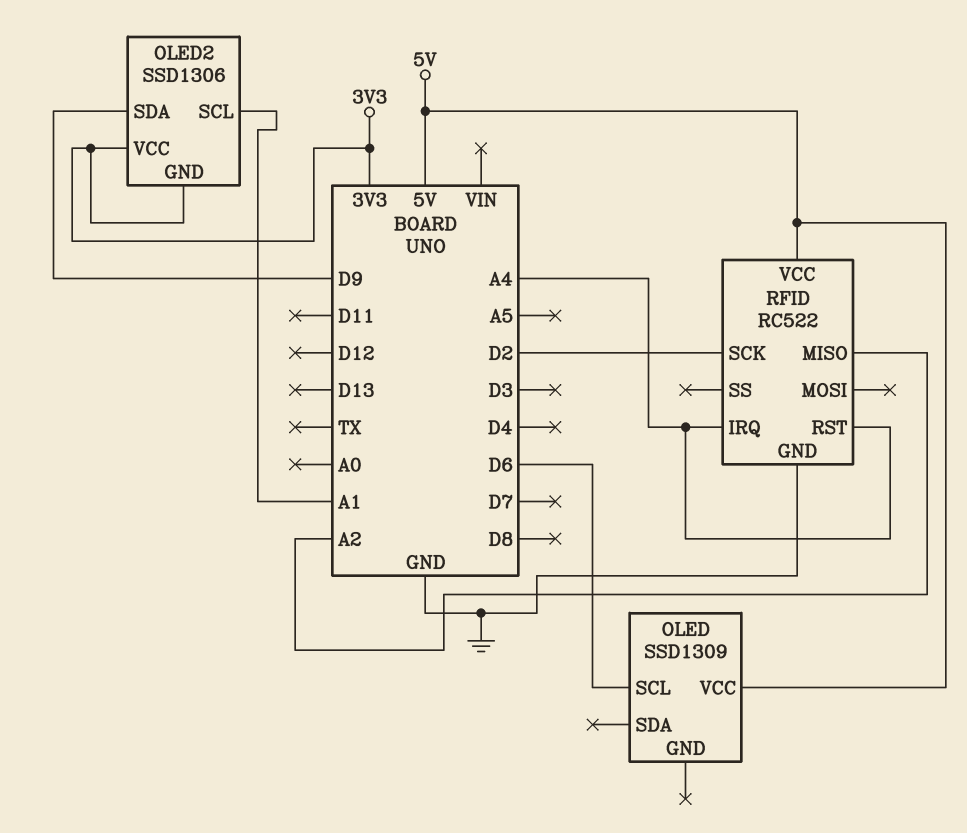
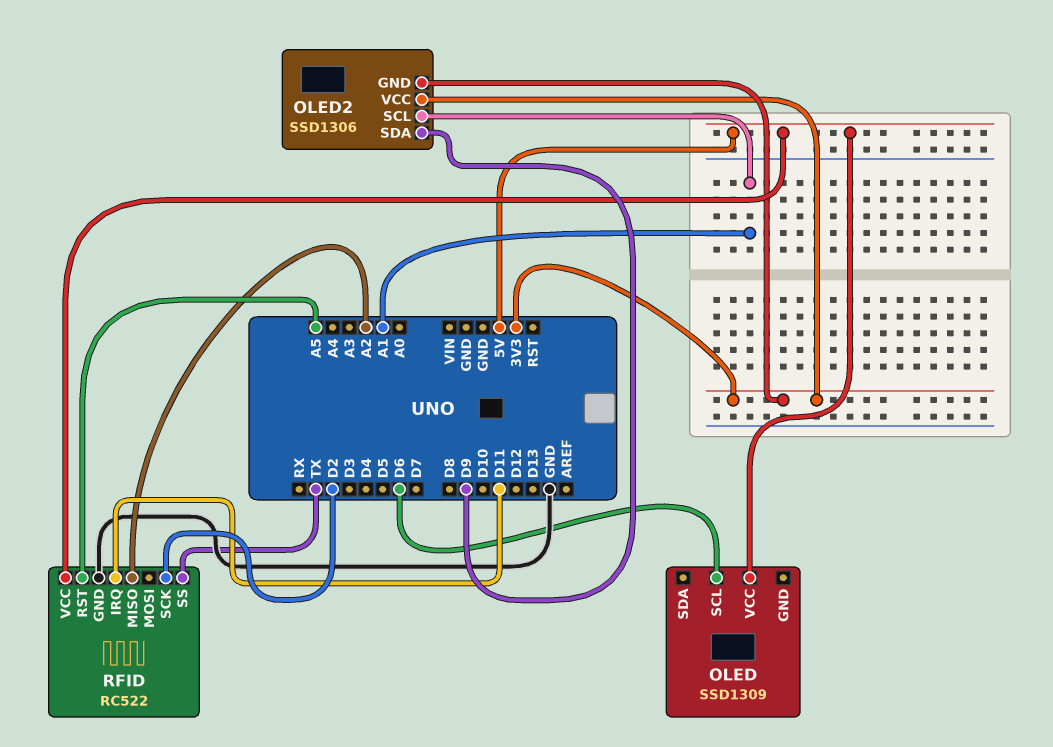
RFID pin IRQ: A4 -> D11
RFID pin RST: A4 -> A5
RFID pin SS: none -> TX

